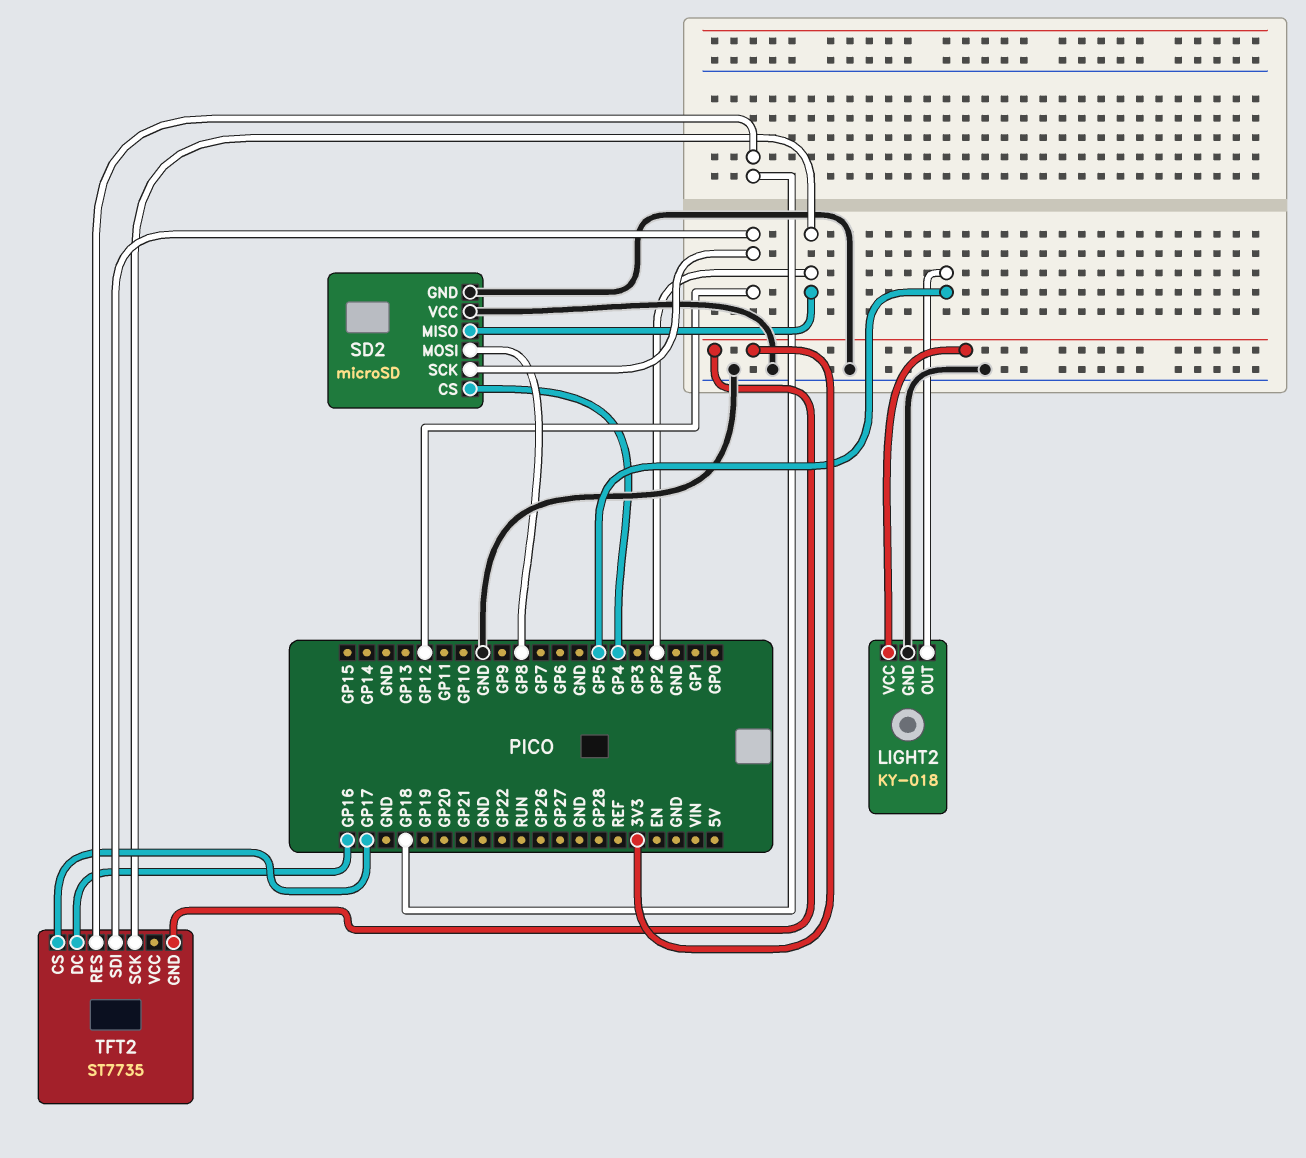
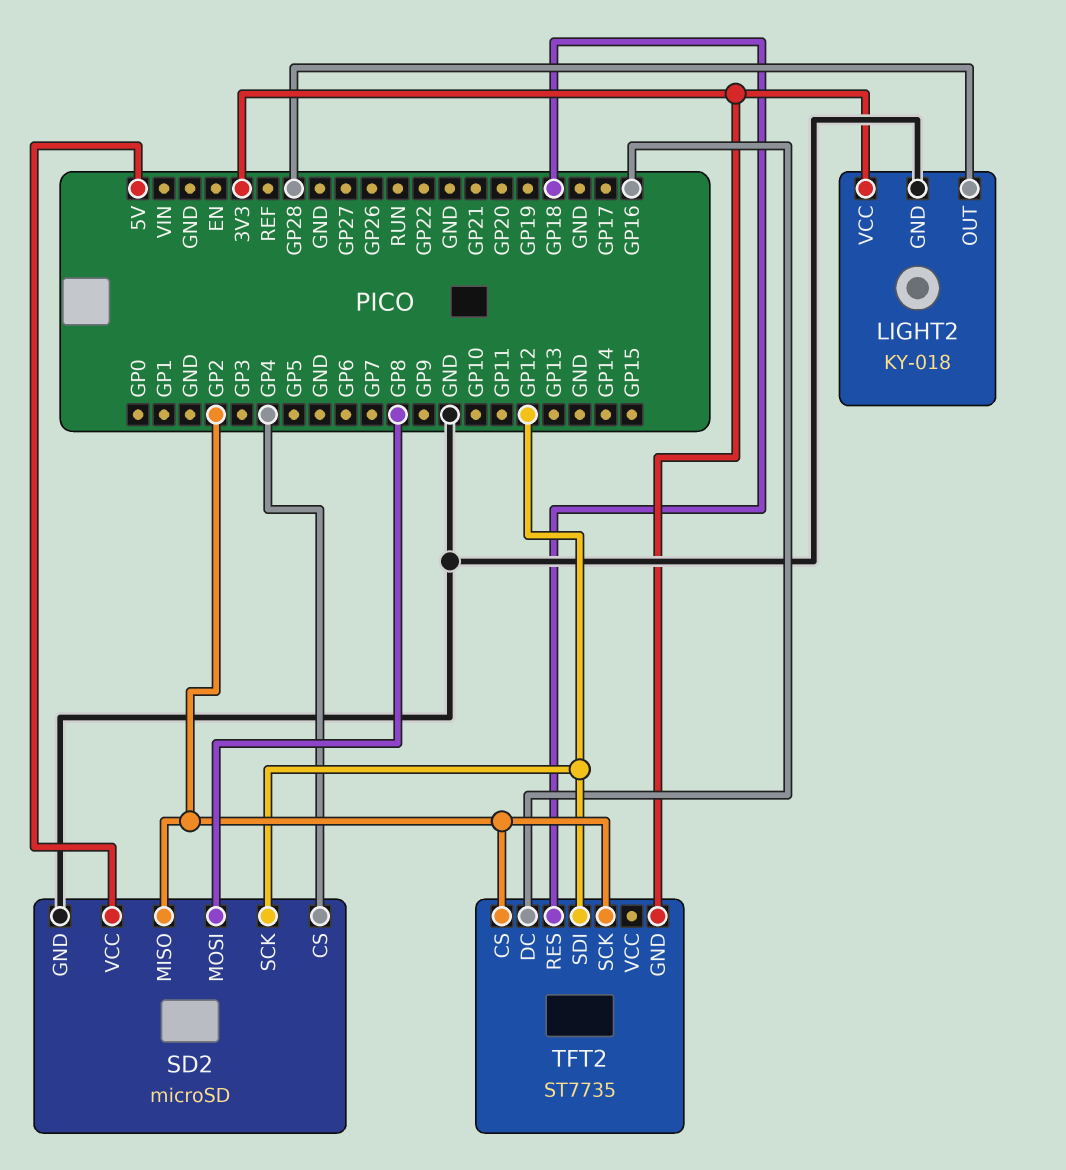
LIGHT2 pin OUT: GP5 -> GP28
SD2 pin VCC: GND -> 5V
TFT2 pin CS: GP17 -> GP2

